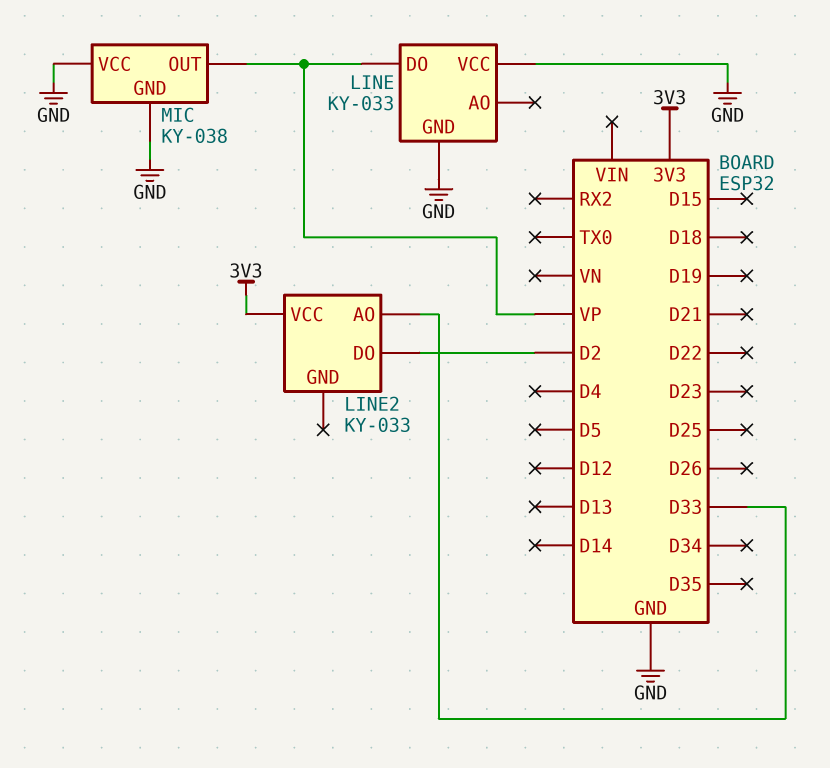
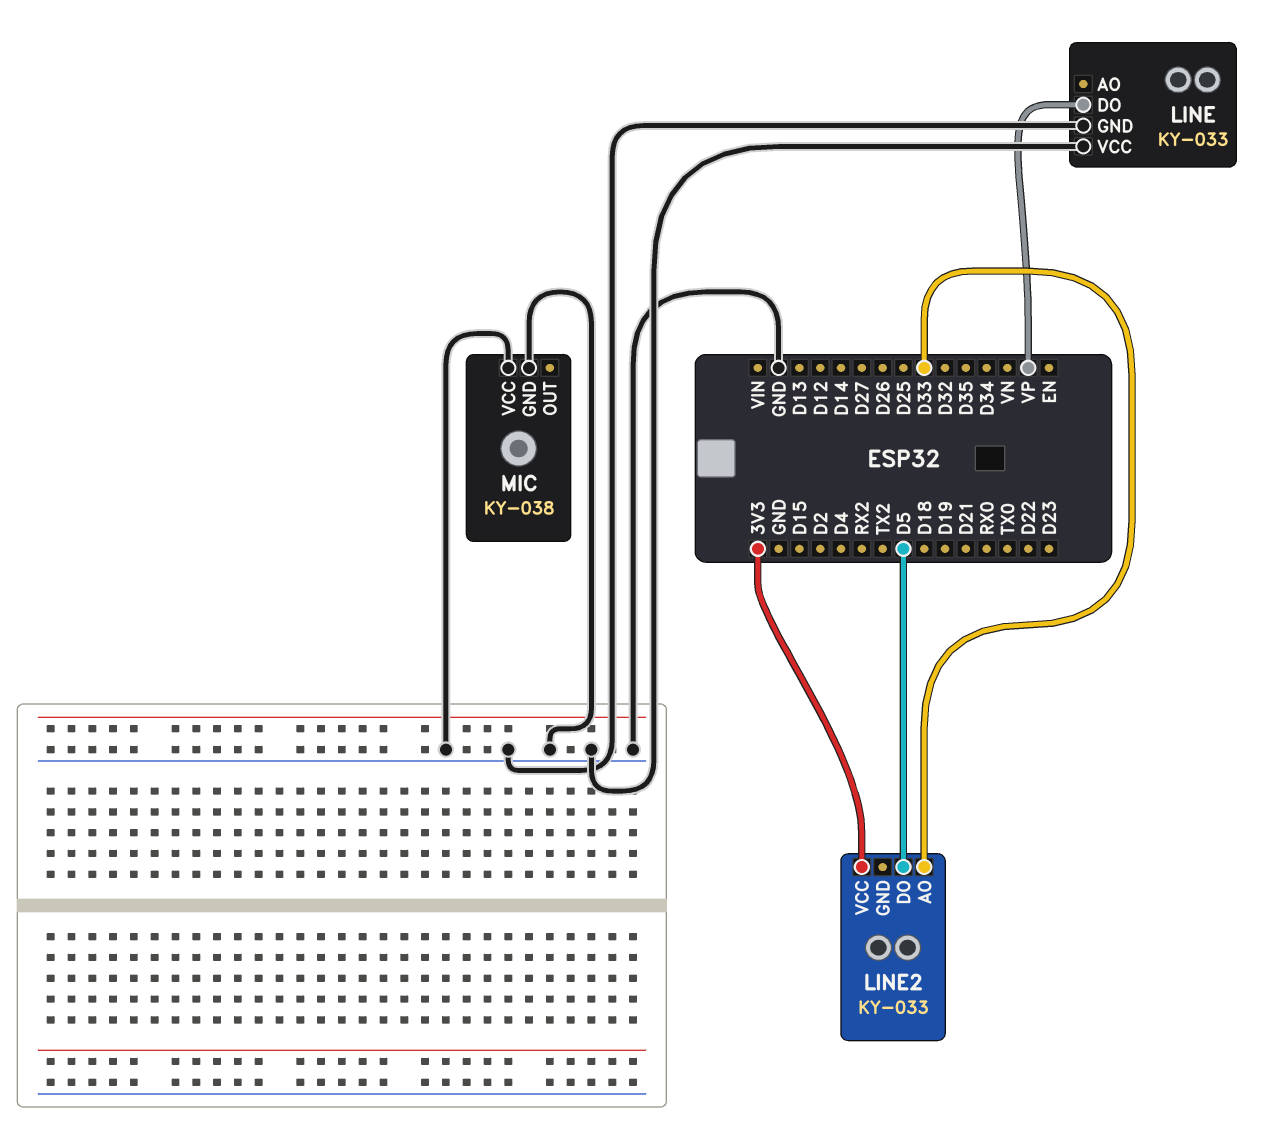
LINE2 pin DO: D2 -> D5
MIC pin OUT: VP -> none

